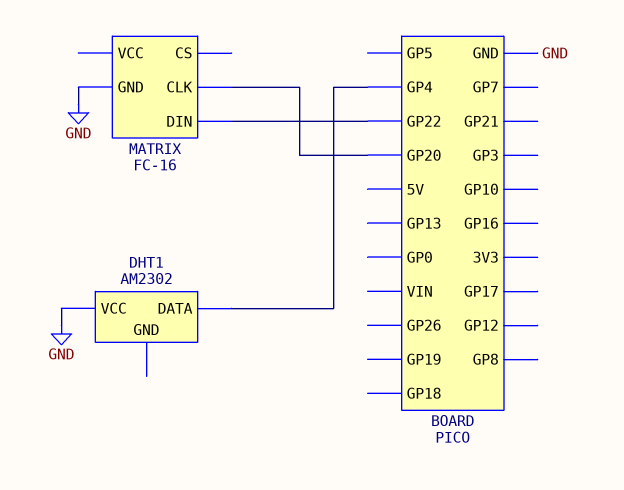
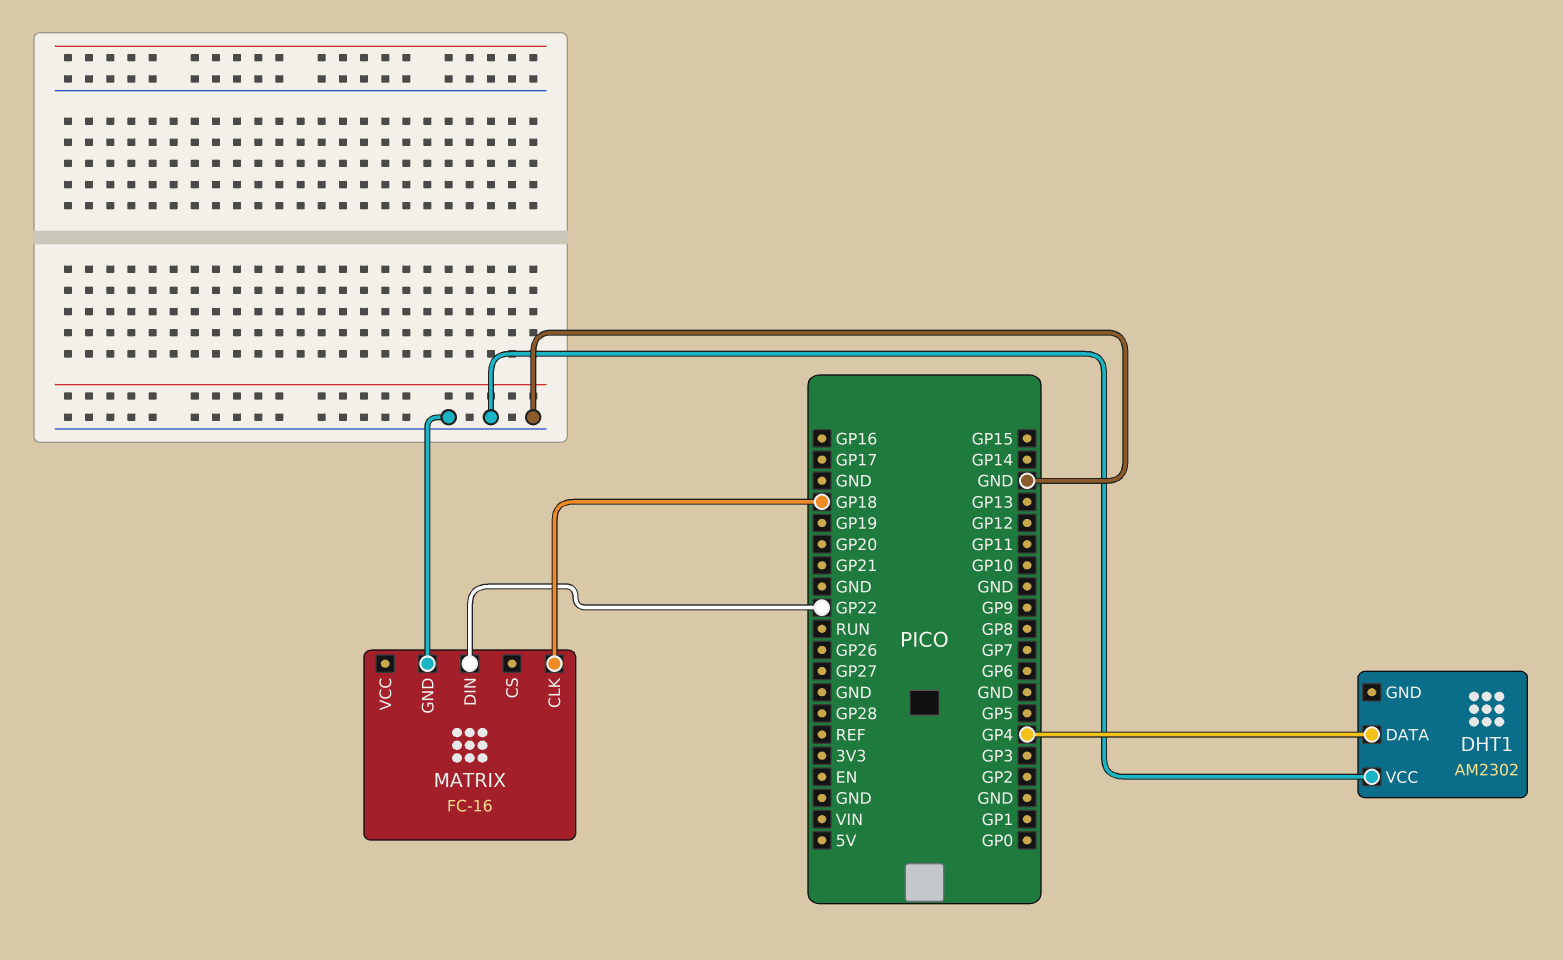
MATRIX pin CLK: GP20 -> GP18

